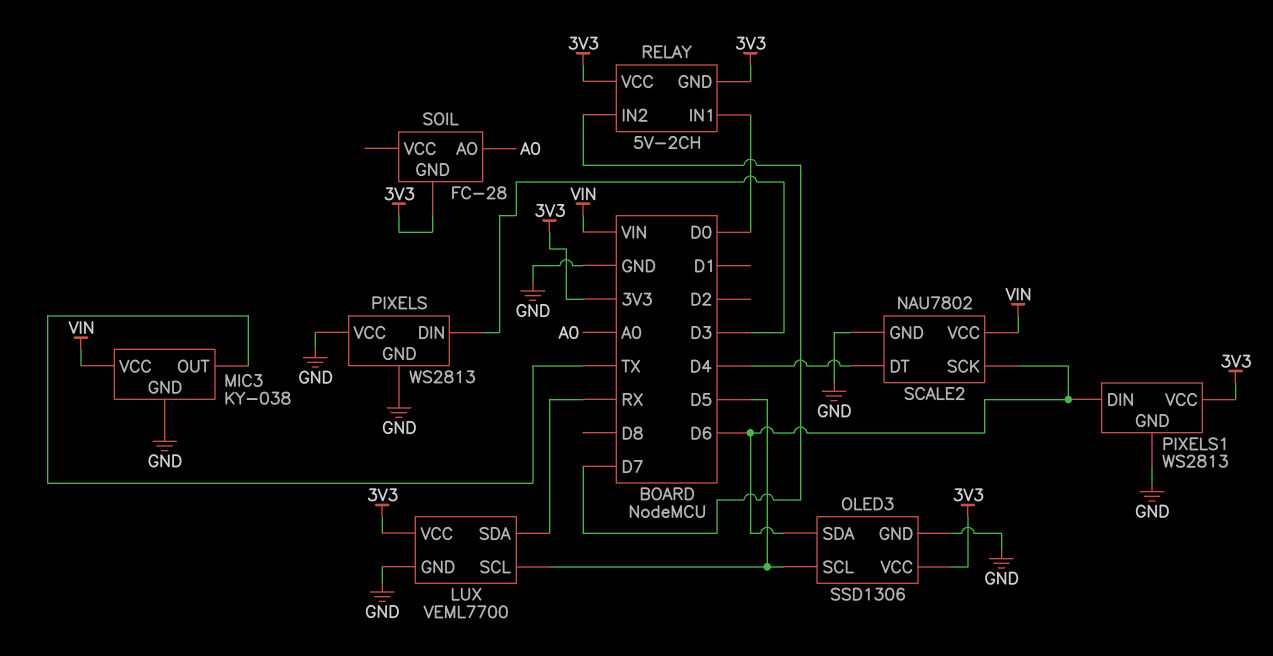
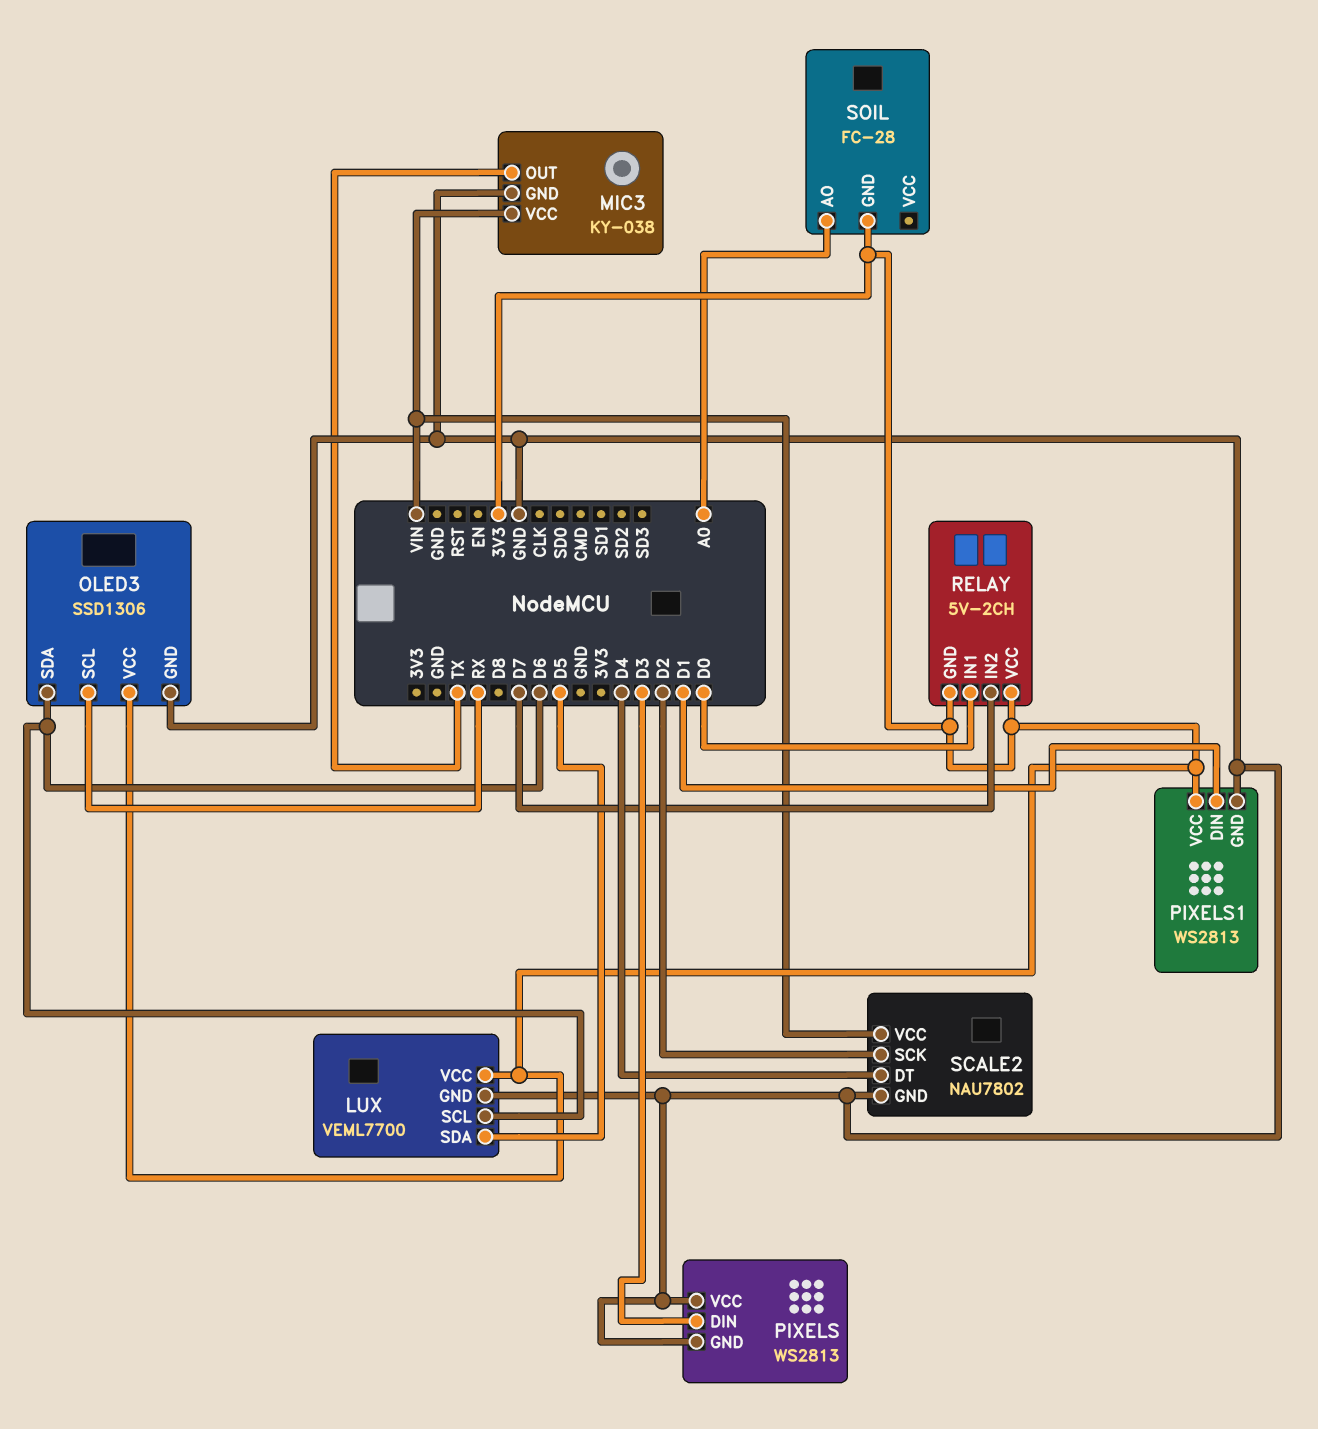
LUX pin SCL: D5 -> D6
LUX pin SDA: RX -> D5
OLED3 pin SCL: D5 -> RX
PIXELS1 pin DIN: D6 -> D1
SCALE2 pin SCK: D6 -> D2

